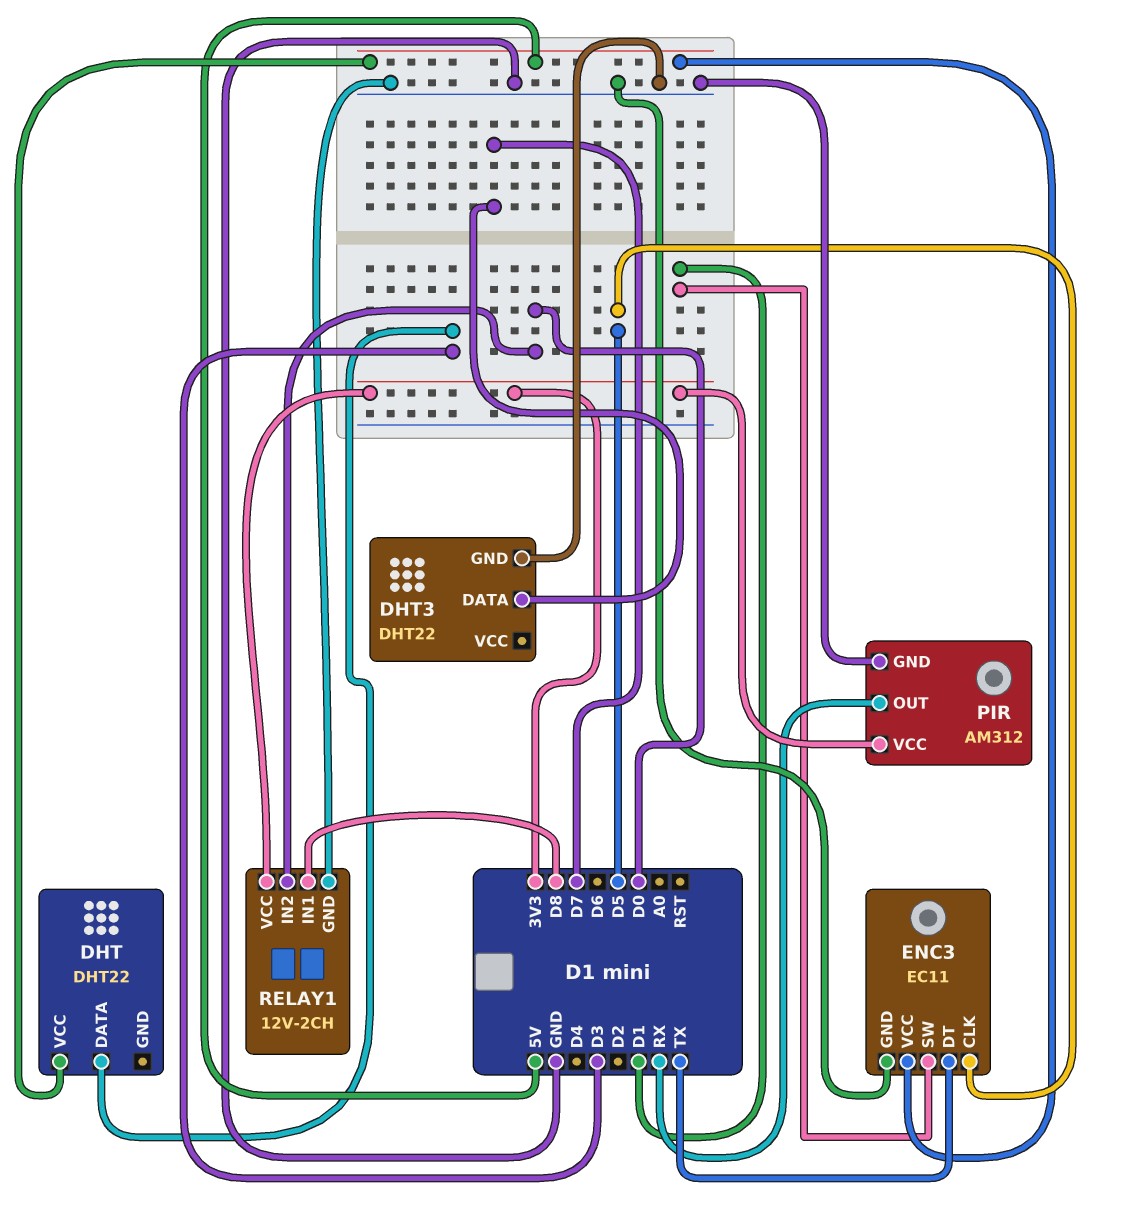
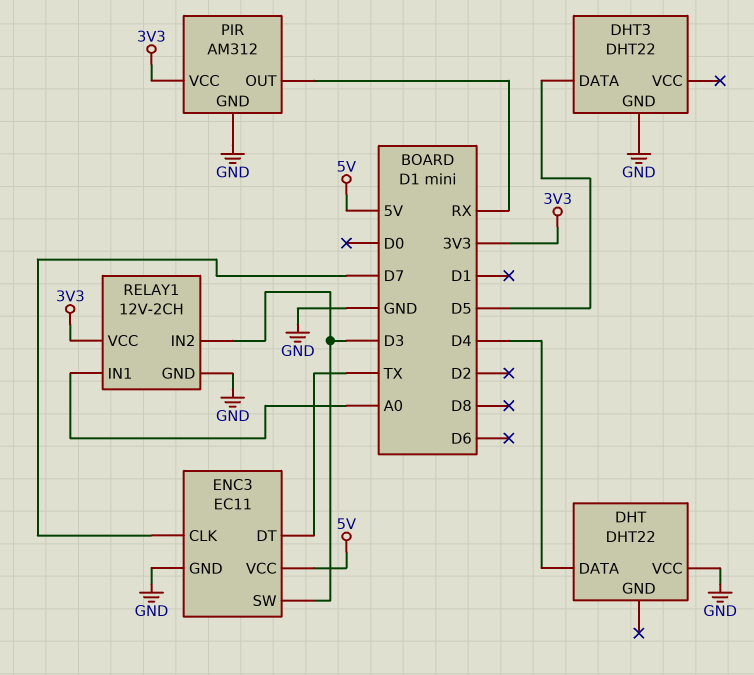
DHT pin DATA: D3 -> D4
DHT pin VCC: 5V -> GND
DHT3 pin DATA: D7 -> D5
ENC3 pin CLK: D5 -> D7
ENC3 pin SW: D1 -> D3
RELAY1 pin IN1: D8 -> A0
RELAY1 pin IN2: D0 -> D3

